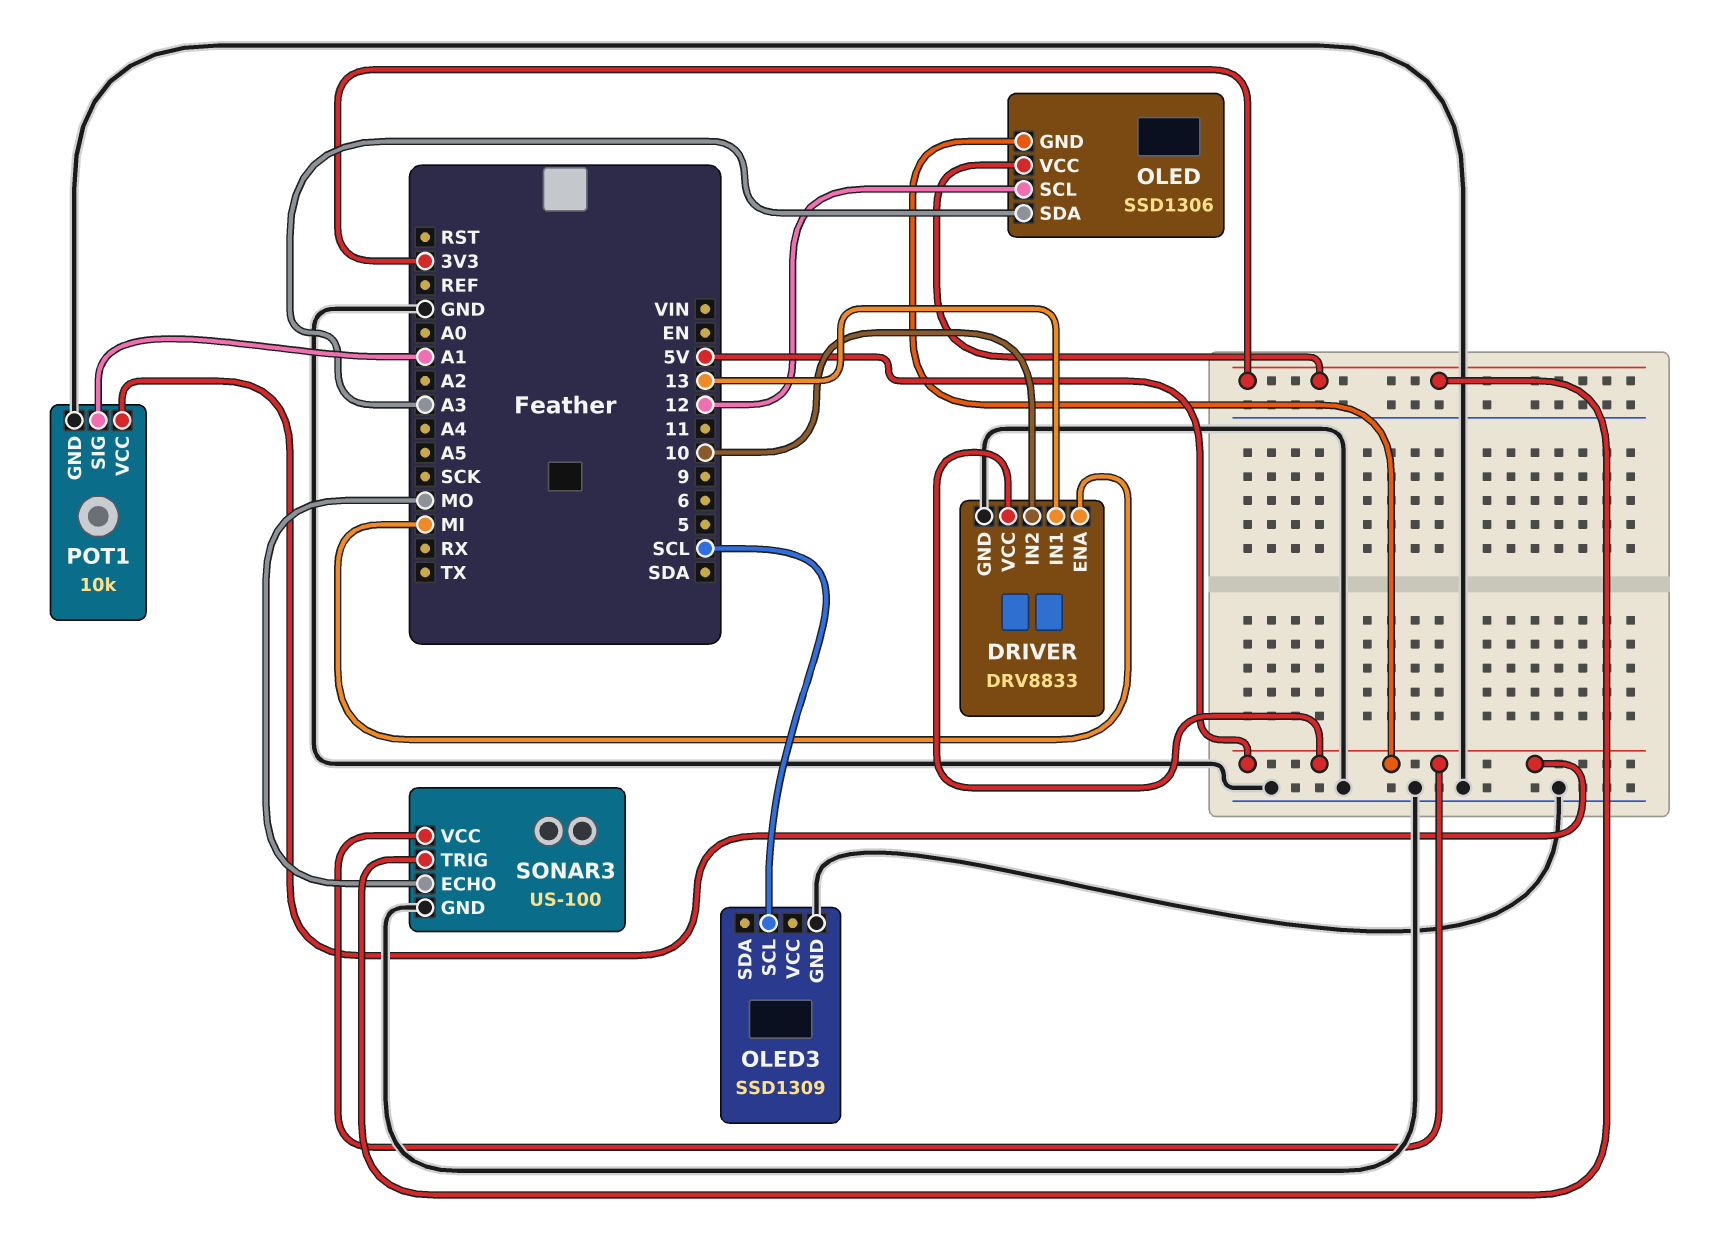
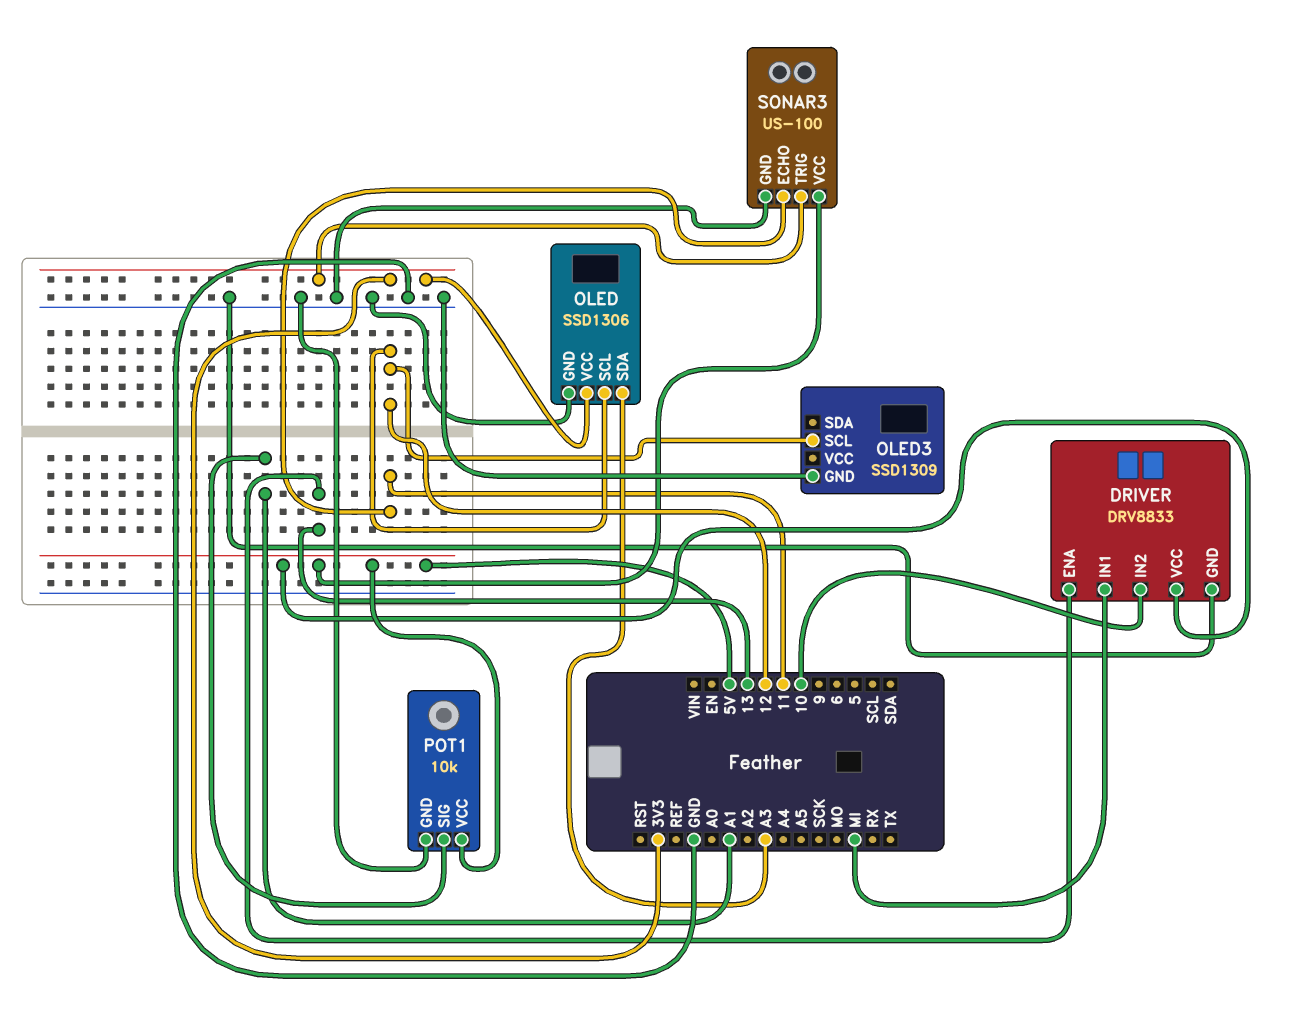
DRIVER pin ENA: MI -> 13
DRIVER pin IN1: 13 -> MI
OLED pin GND: 5V -> GND
OLED3 pin SCL: SCL -> 12
SONAR3 pin ECHO: MO -> 11

